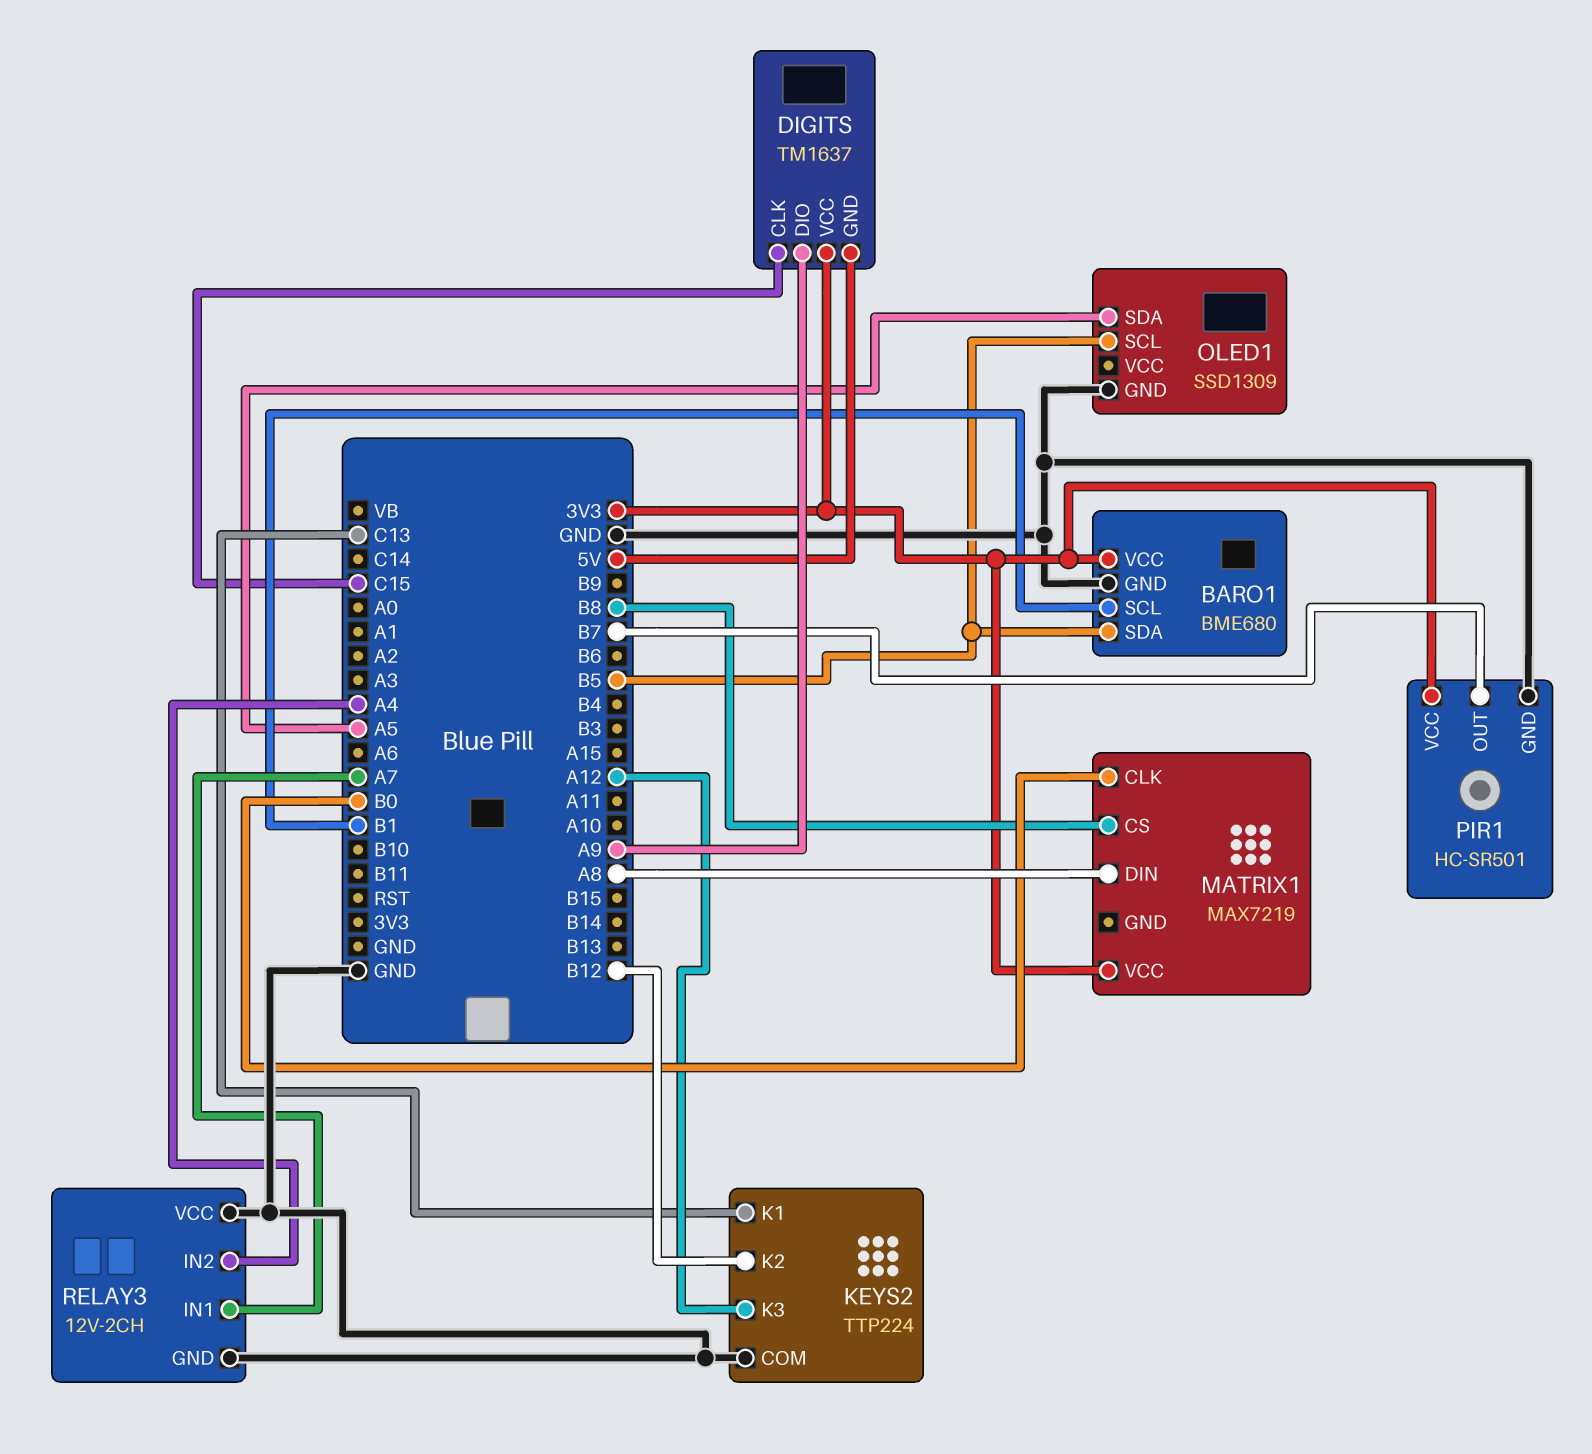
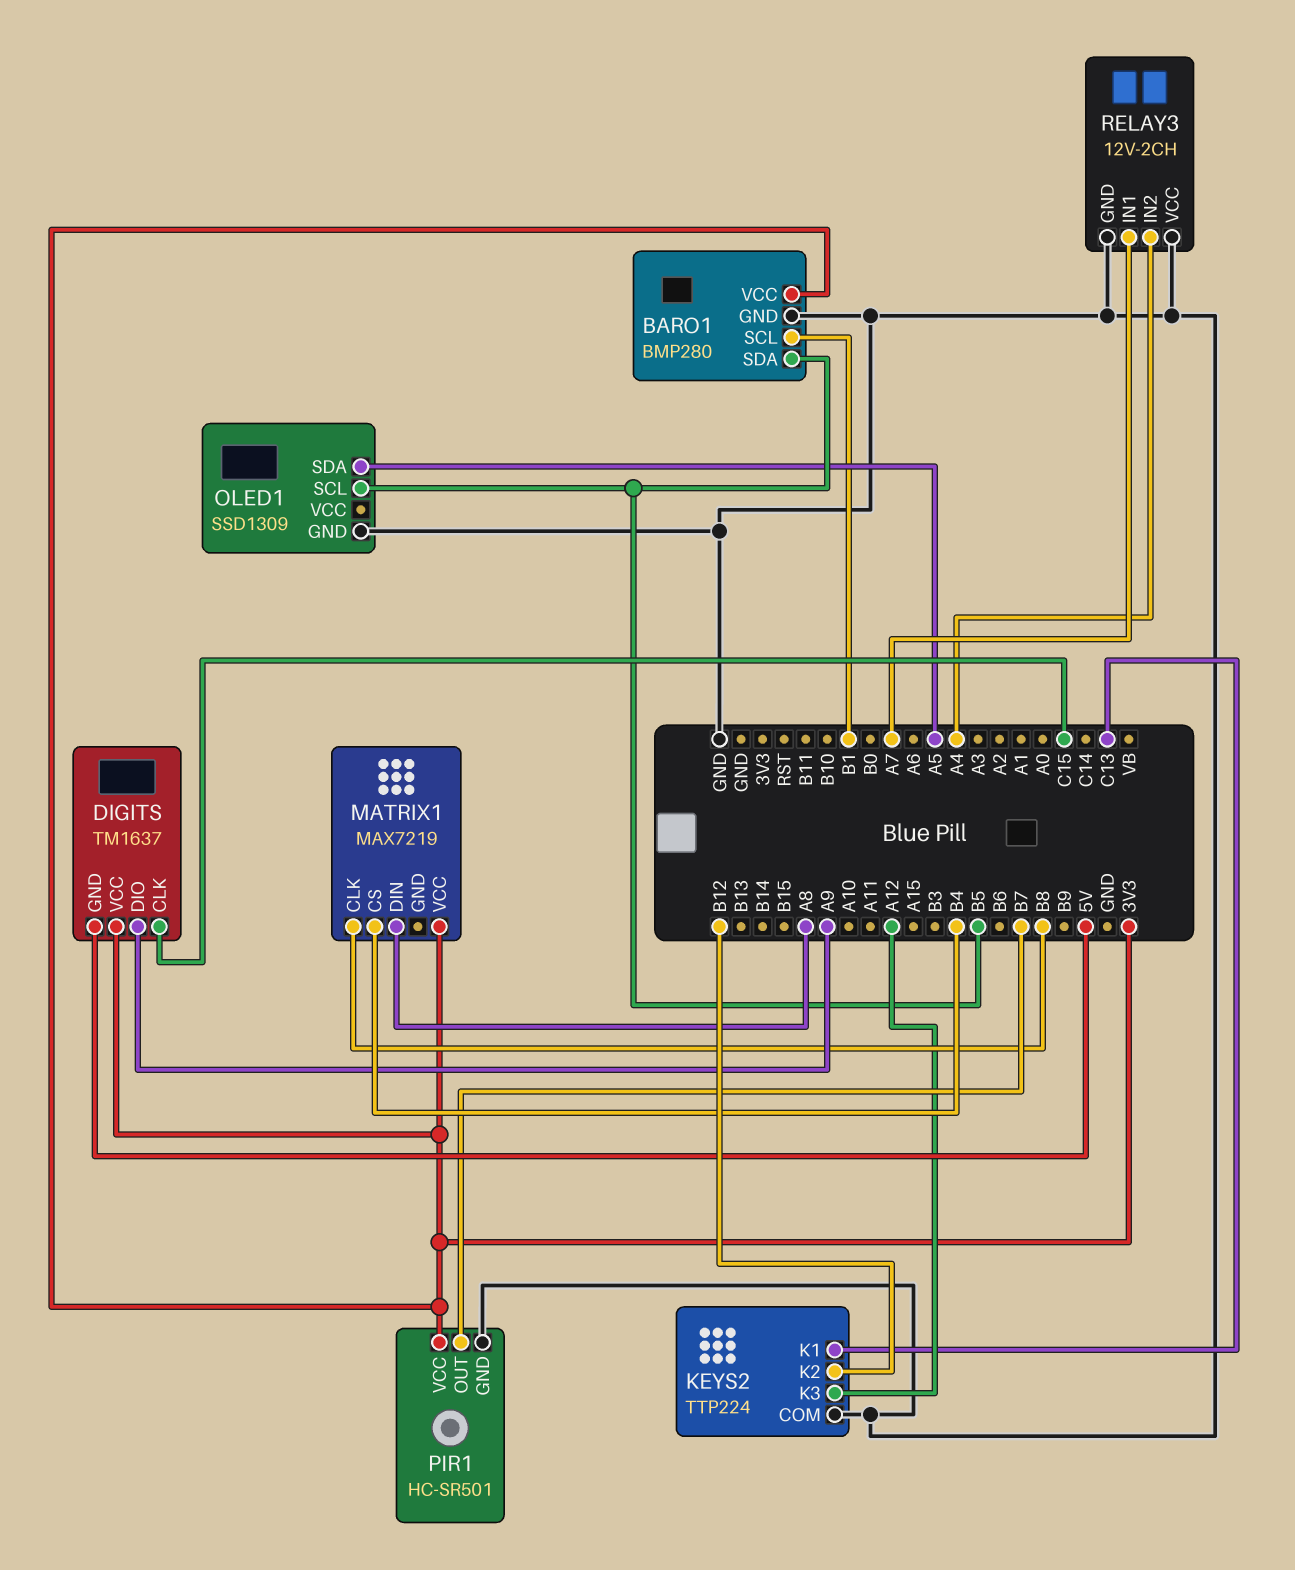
BARO1: BME680 -> BMP280
MATRIX1 pin CLK: B0 -> B8
MATRIX1 pin CS: B8 -> B4

